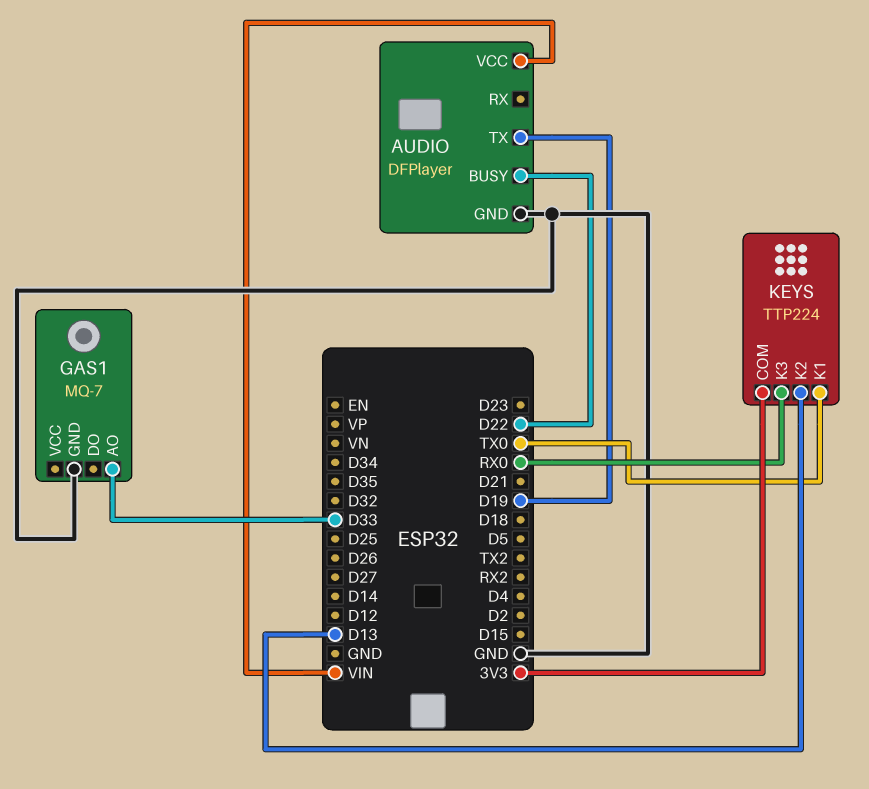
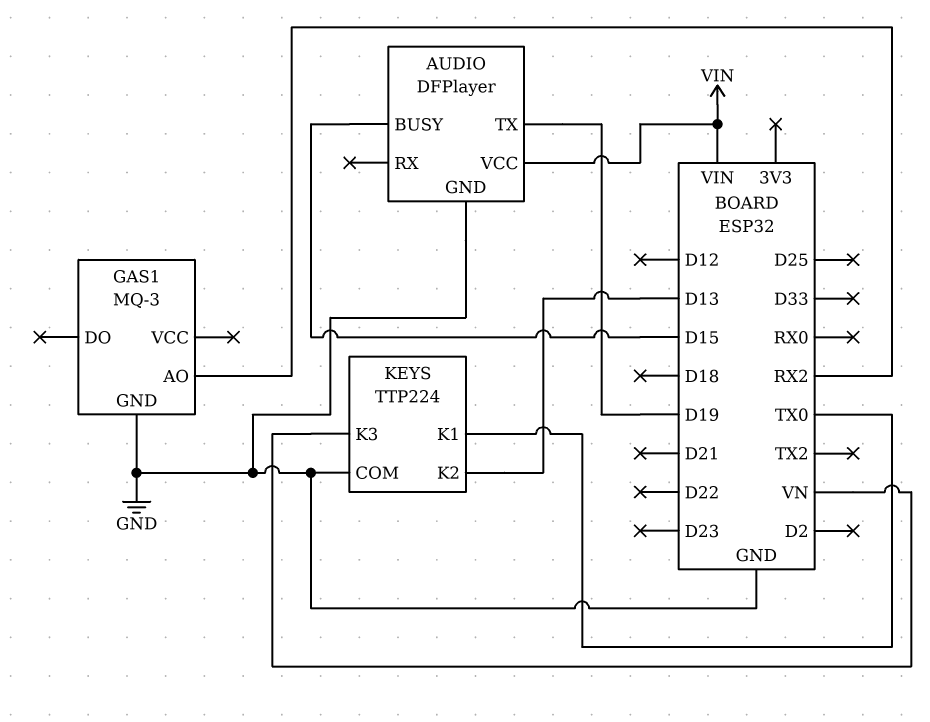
AUDIO pin BUSY: D22 -> D15
GAS1: MQ-7 -> MQ-3
GAS1 pin AO: D33 -> RX2
KEYS pin COM: 3V3 -> GND
KEYS pin K3: RX0 -> VN

